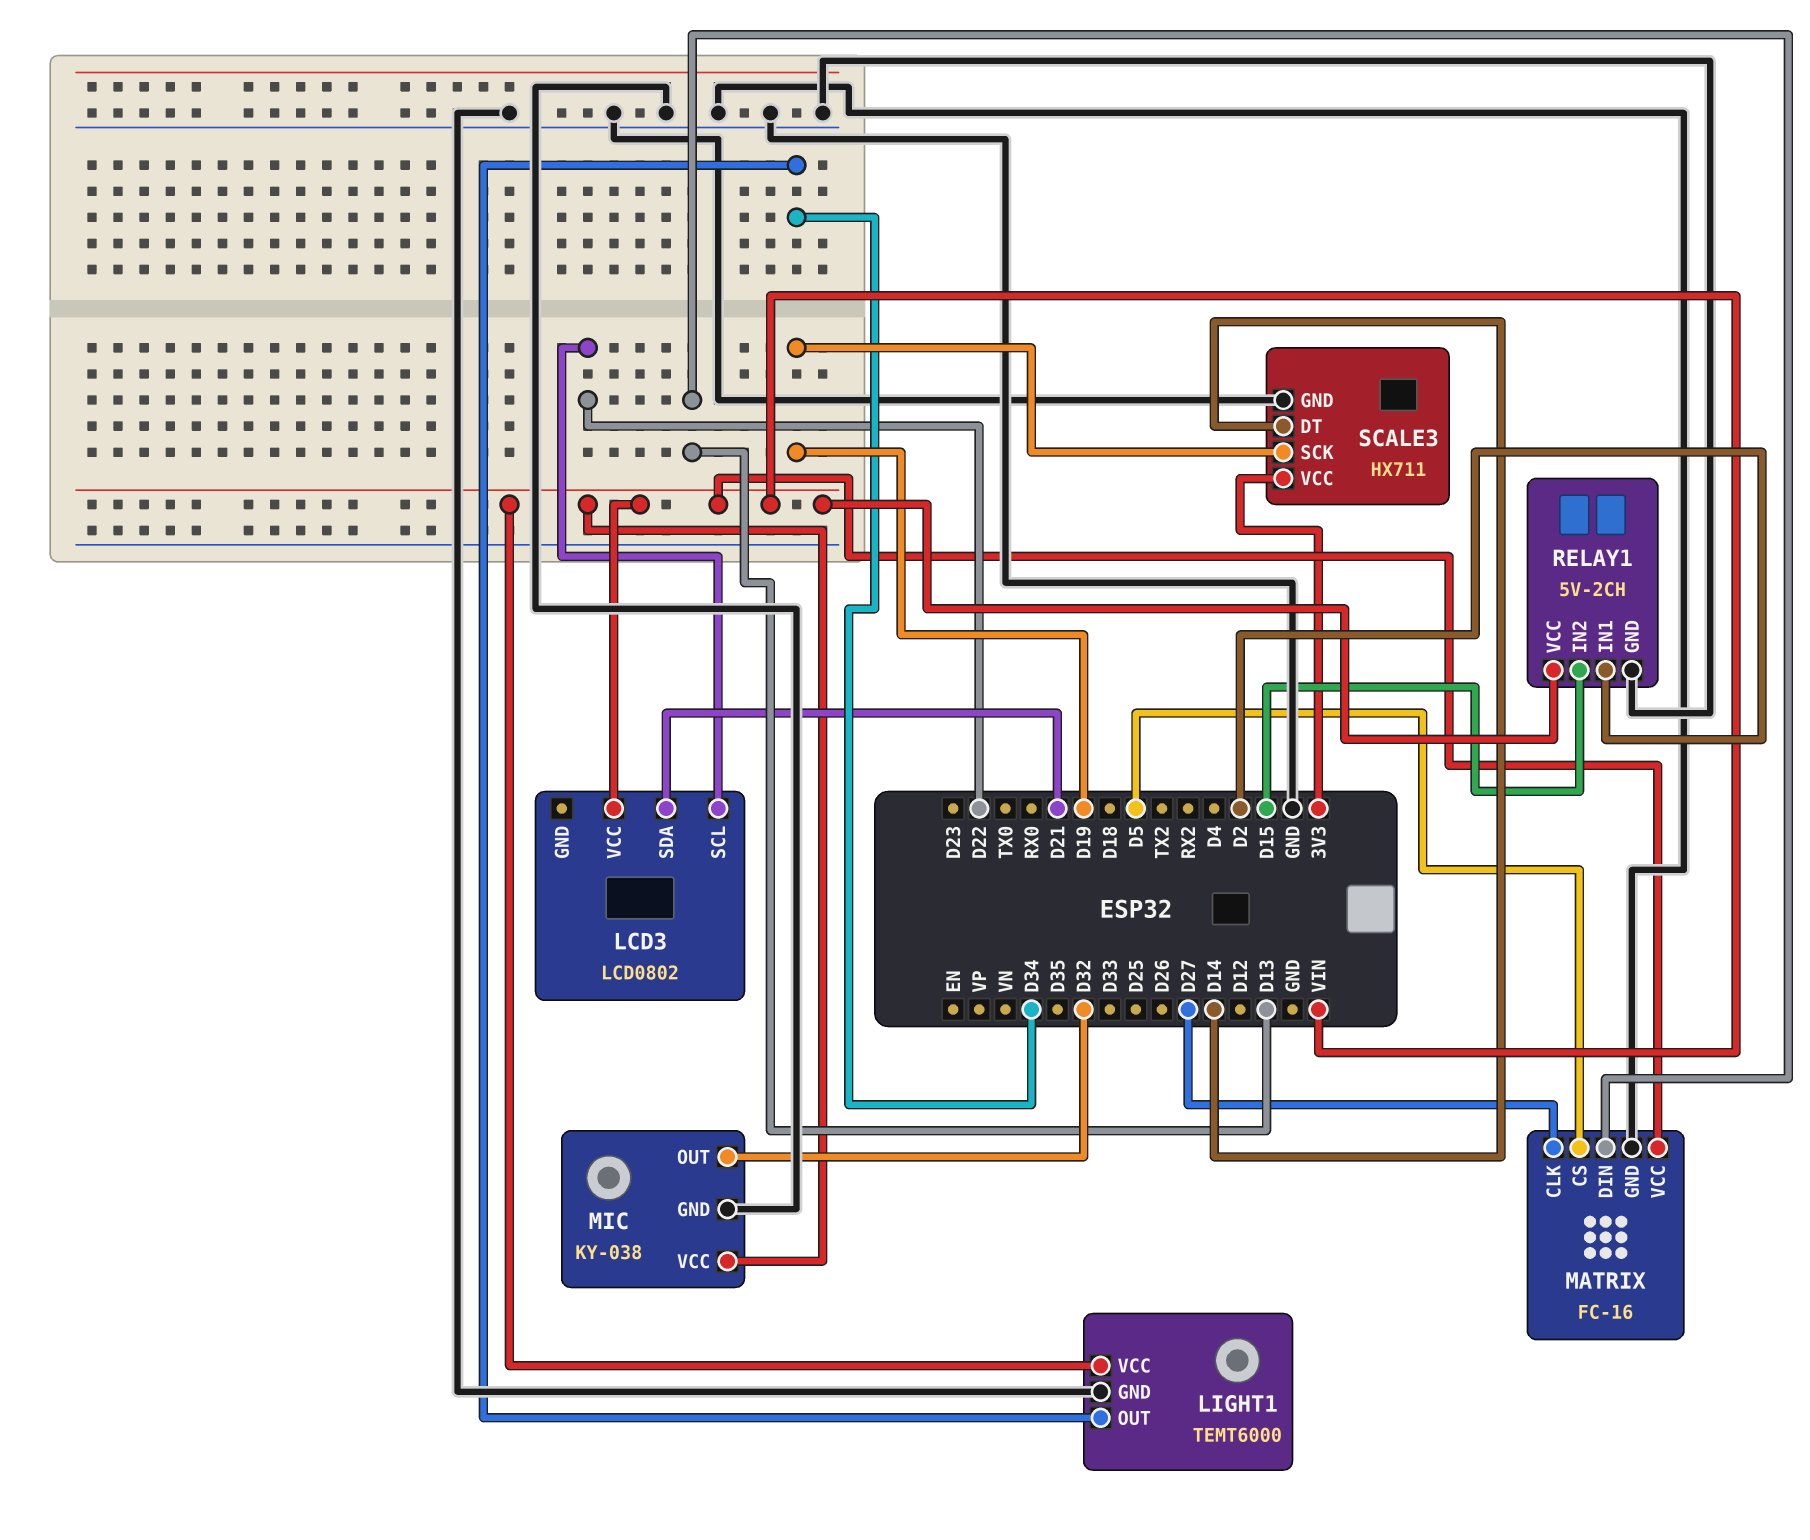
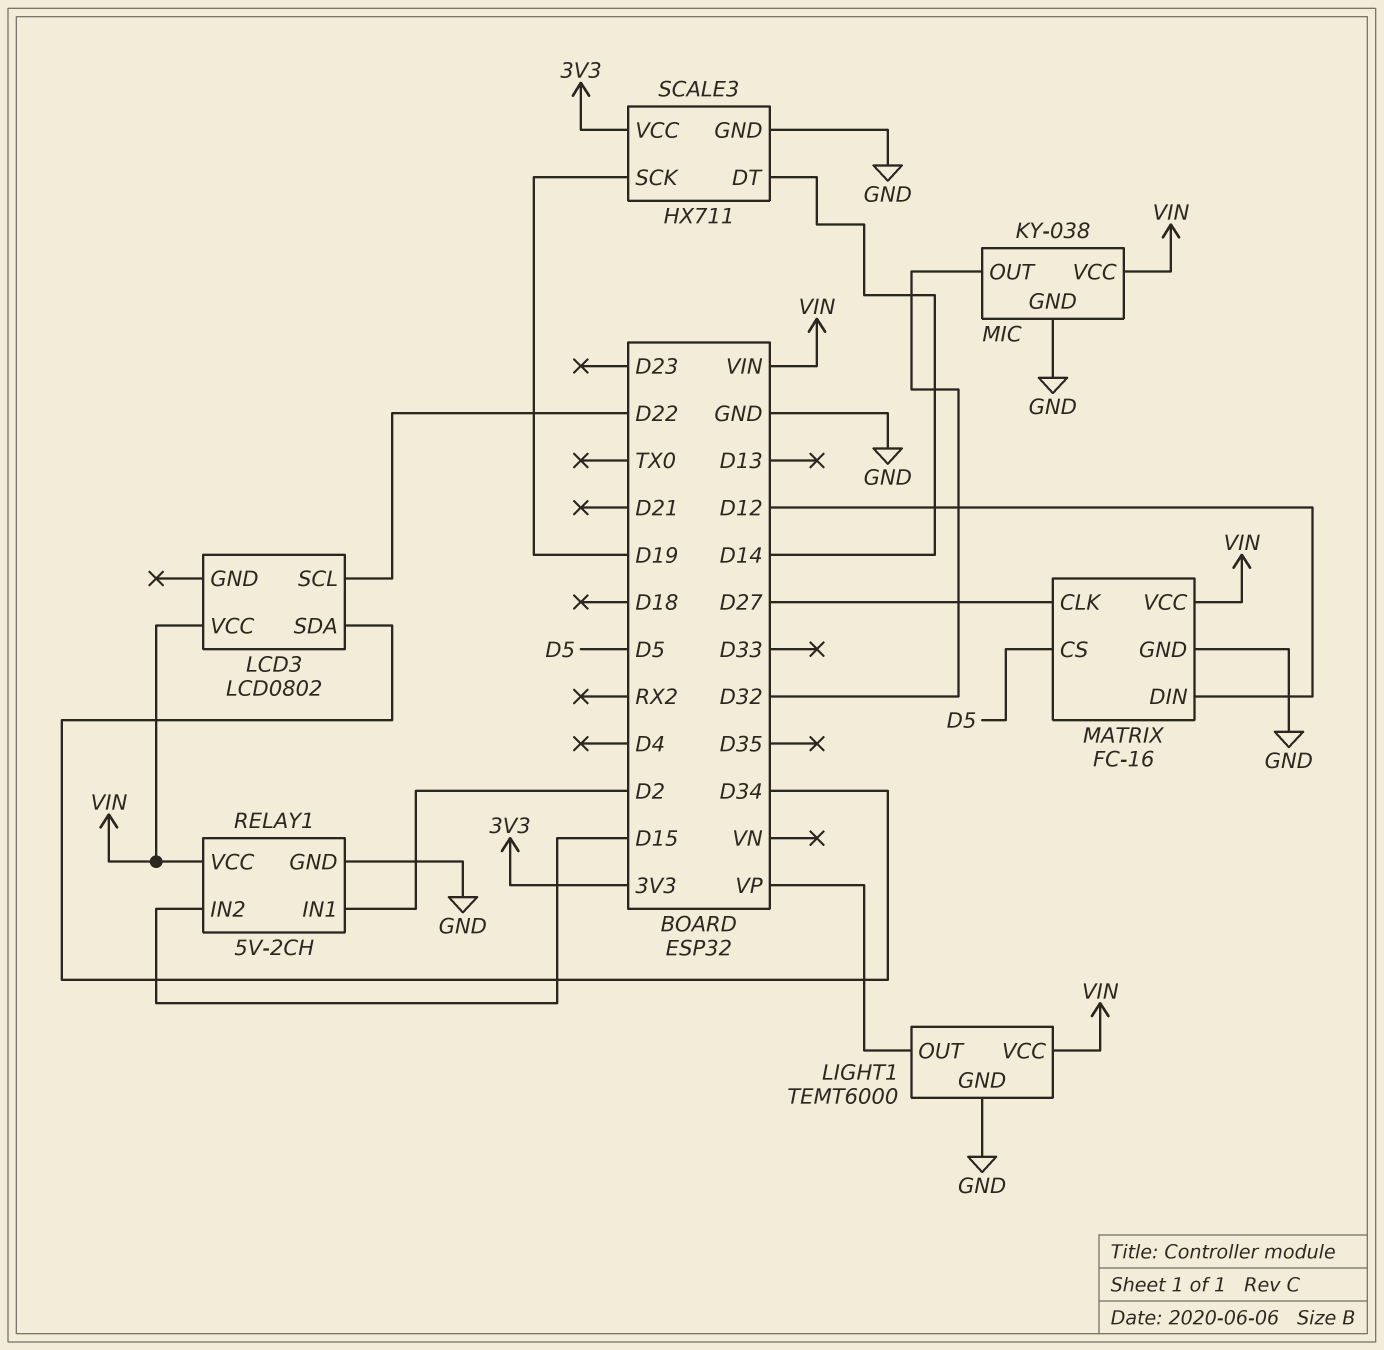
LCD3 pin SDA: D21 -> D34
LIGHT1 pin OUT: D34 -> VP
MATRIX pin DIN: D13 -> D12

